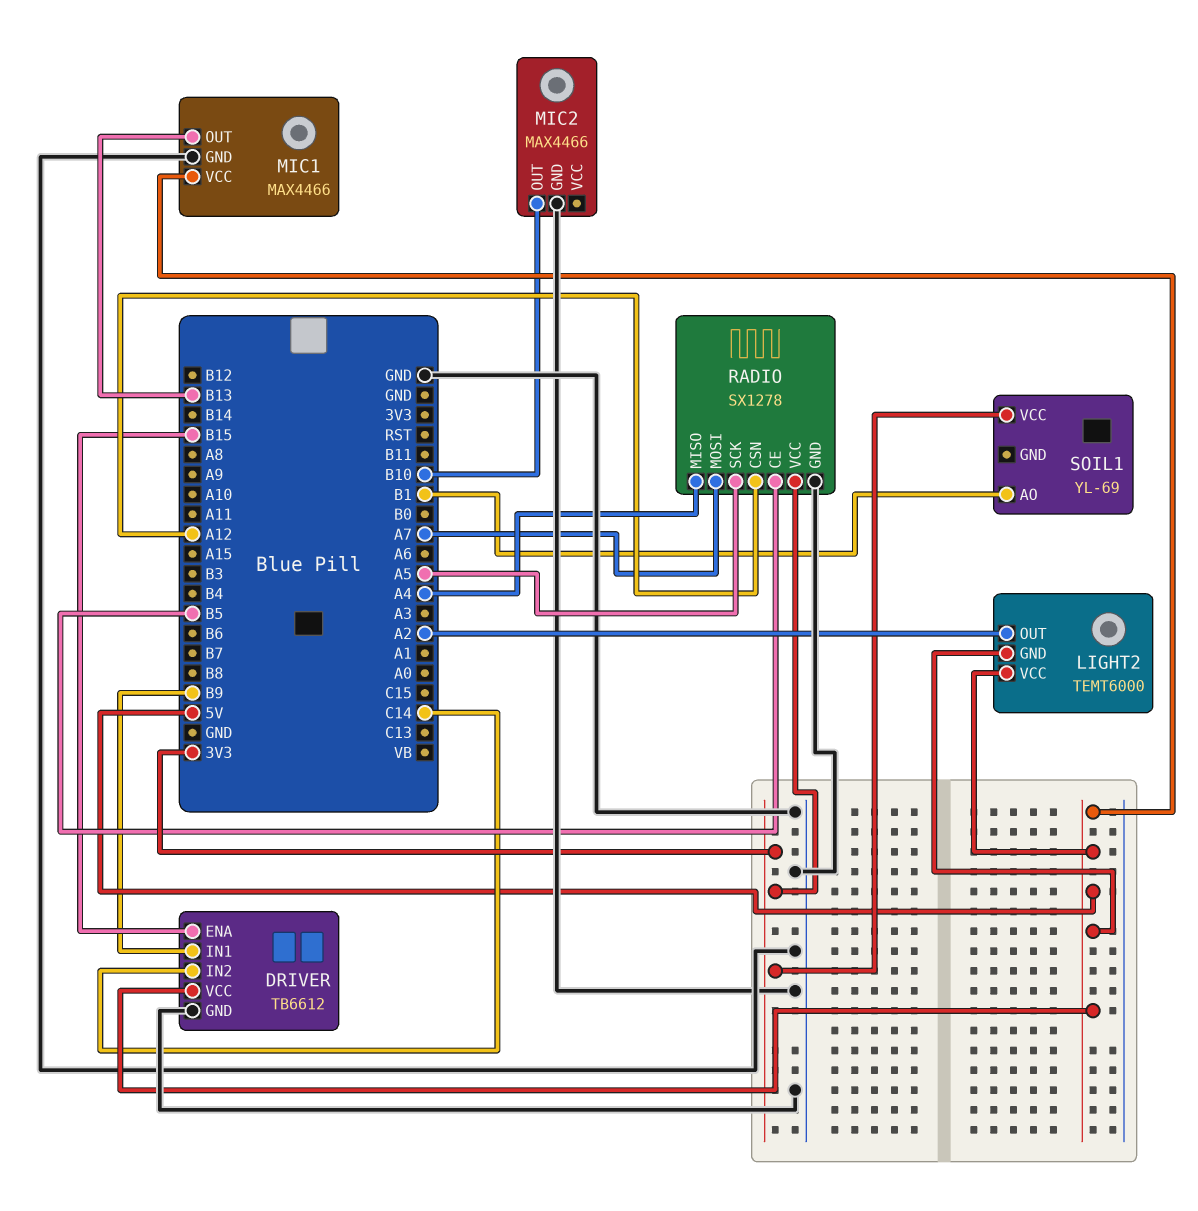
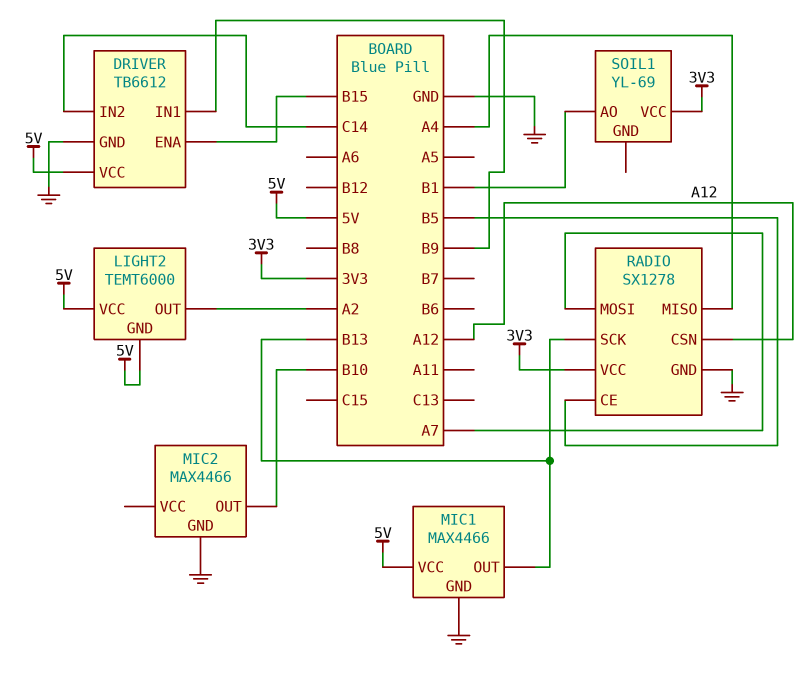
RADIO pin SCK: A5 -> B13

